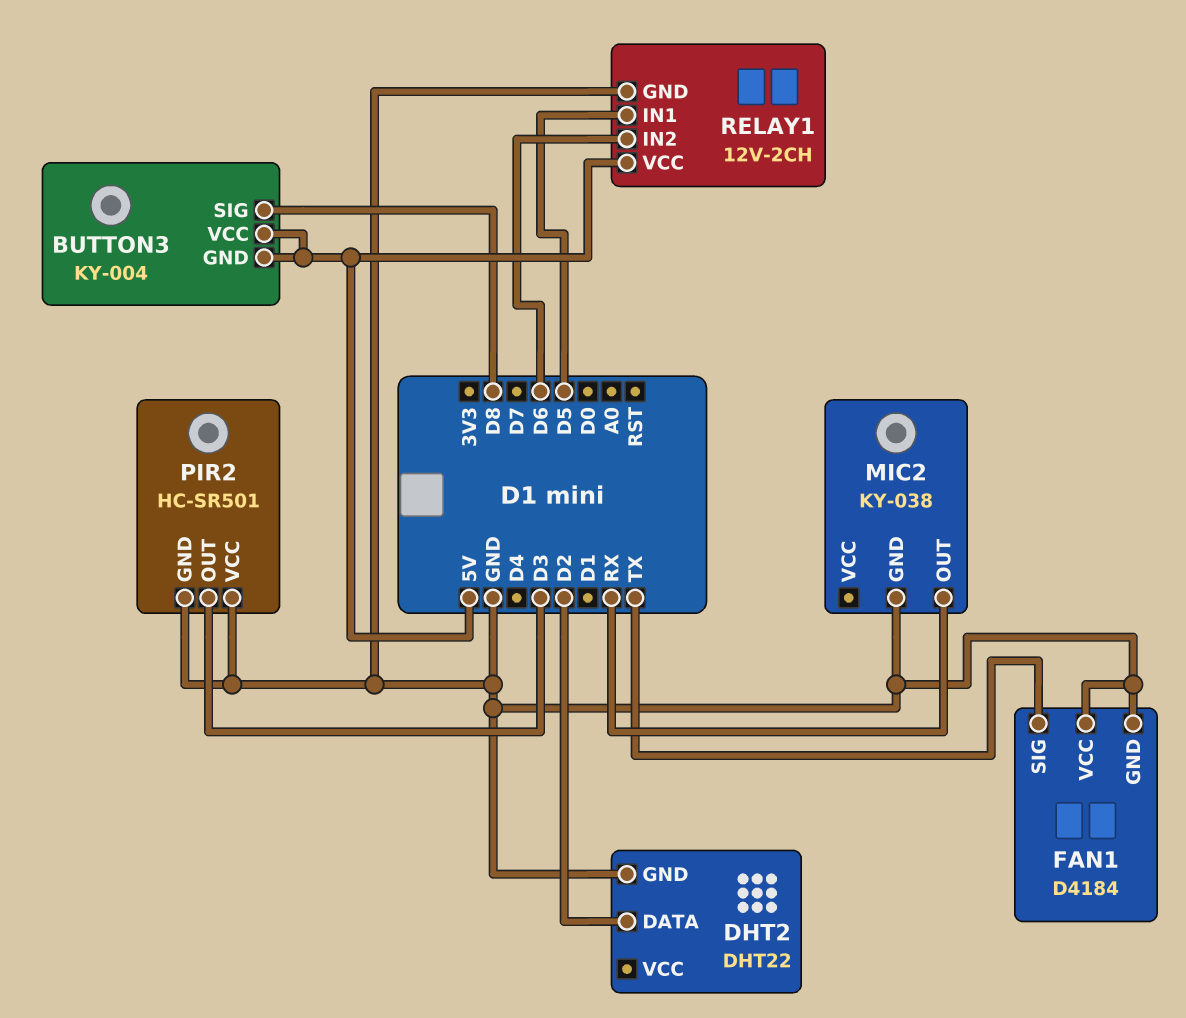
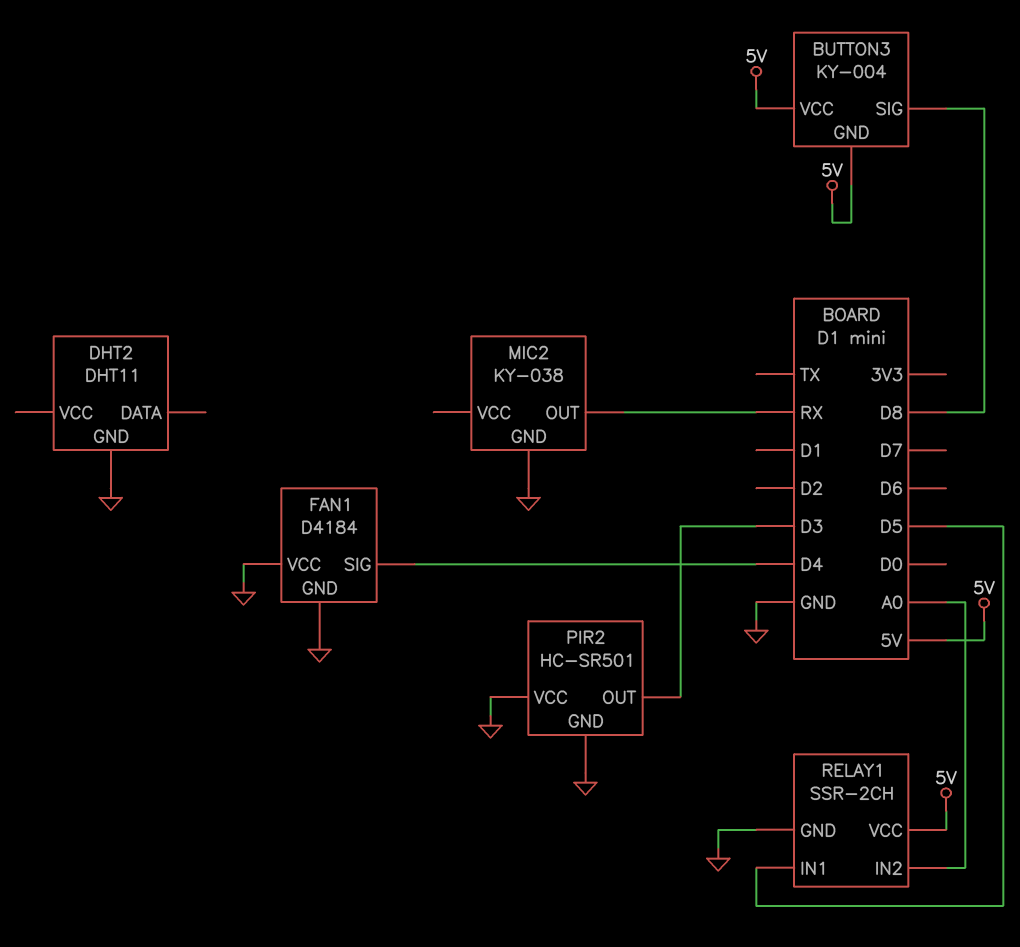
DHT2: DHT22 -> DHT11
DHT2 pin DATA: D2 -> none
FAN1 pin SIG: TX -> D4
RELAY1: 12V-2CH -> SSR-2CH
RELAY1 pin IN2: D6 -> A0

